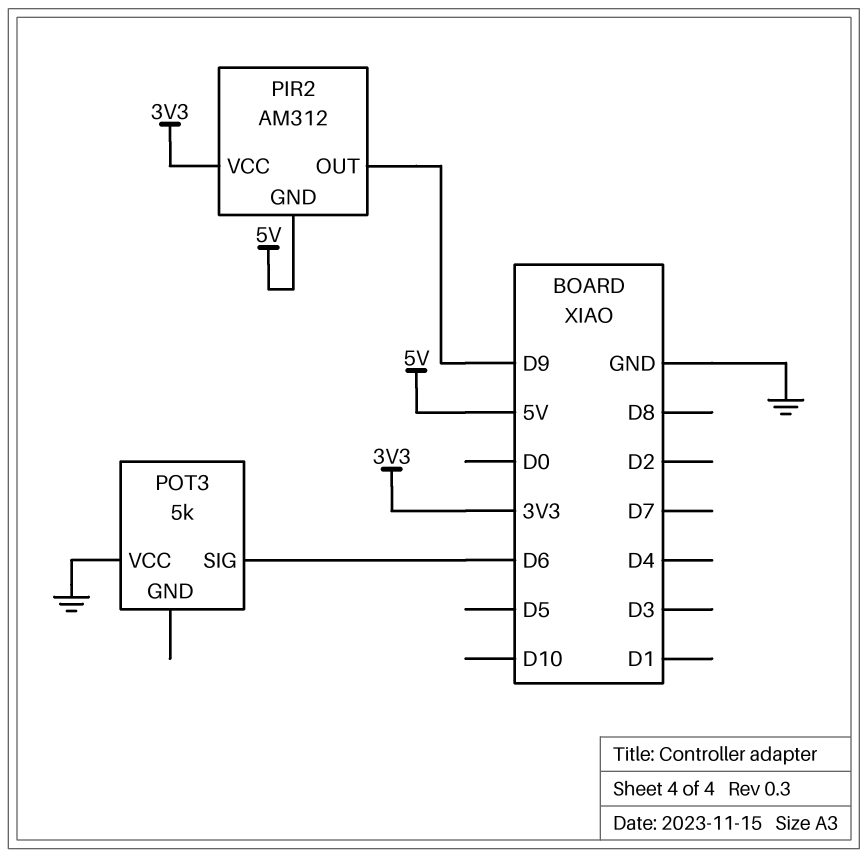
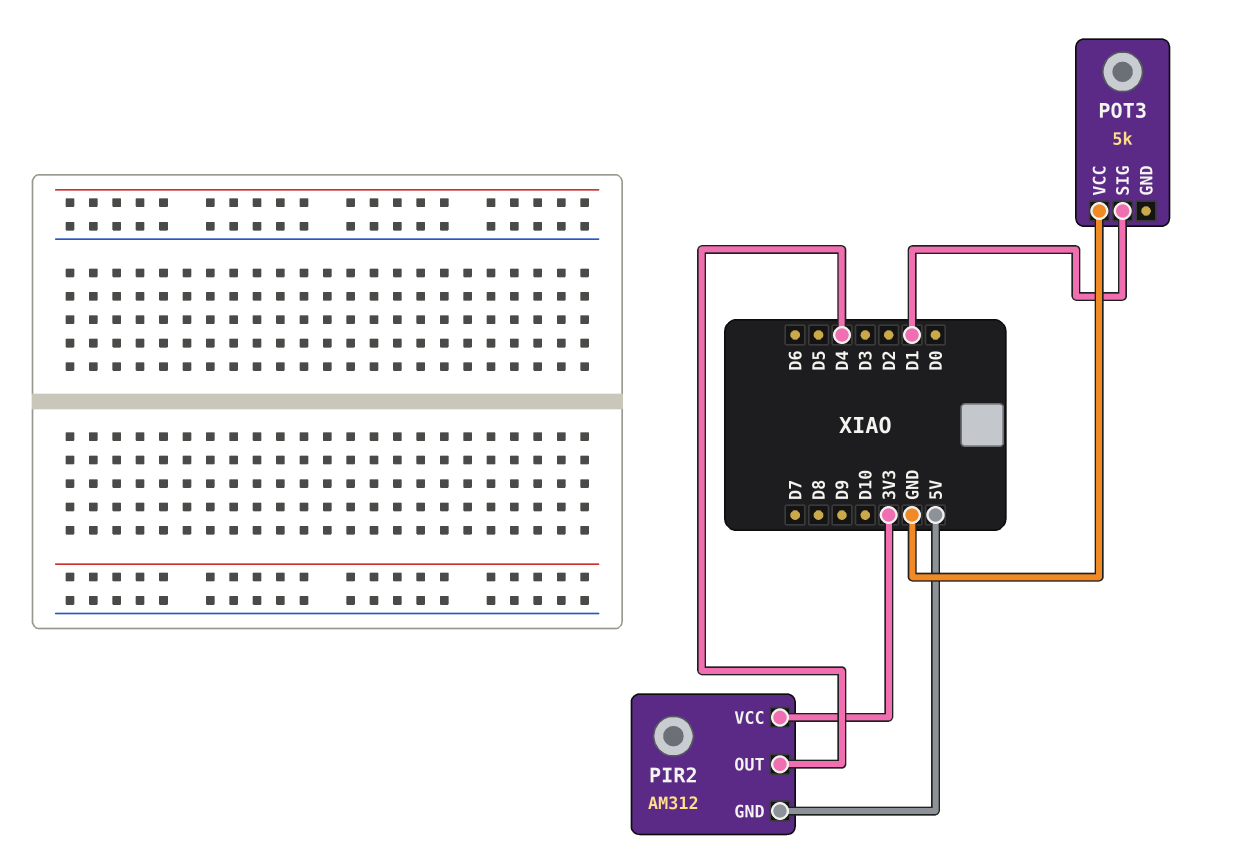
PIR2 pin OUT: D9 -> D4
POT3 pin SIG: D6 -> D1

